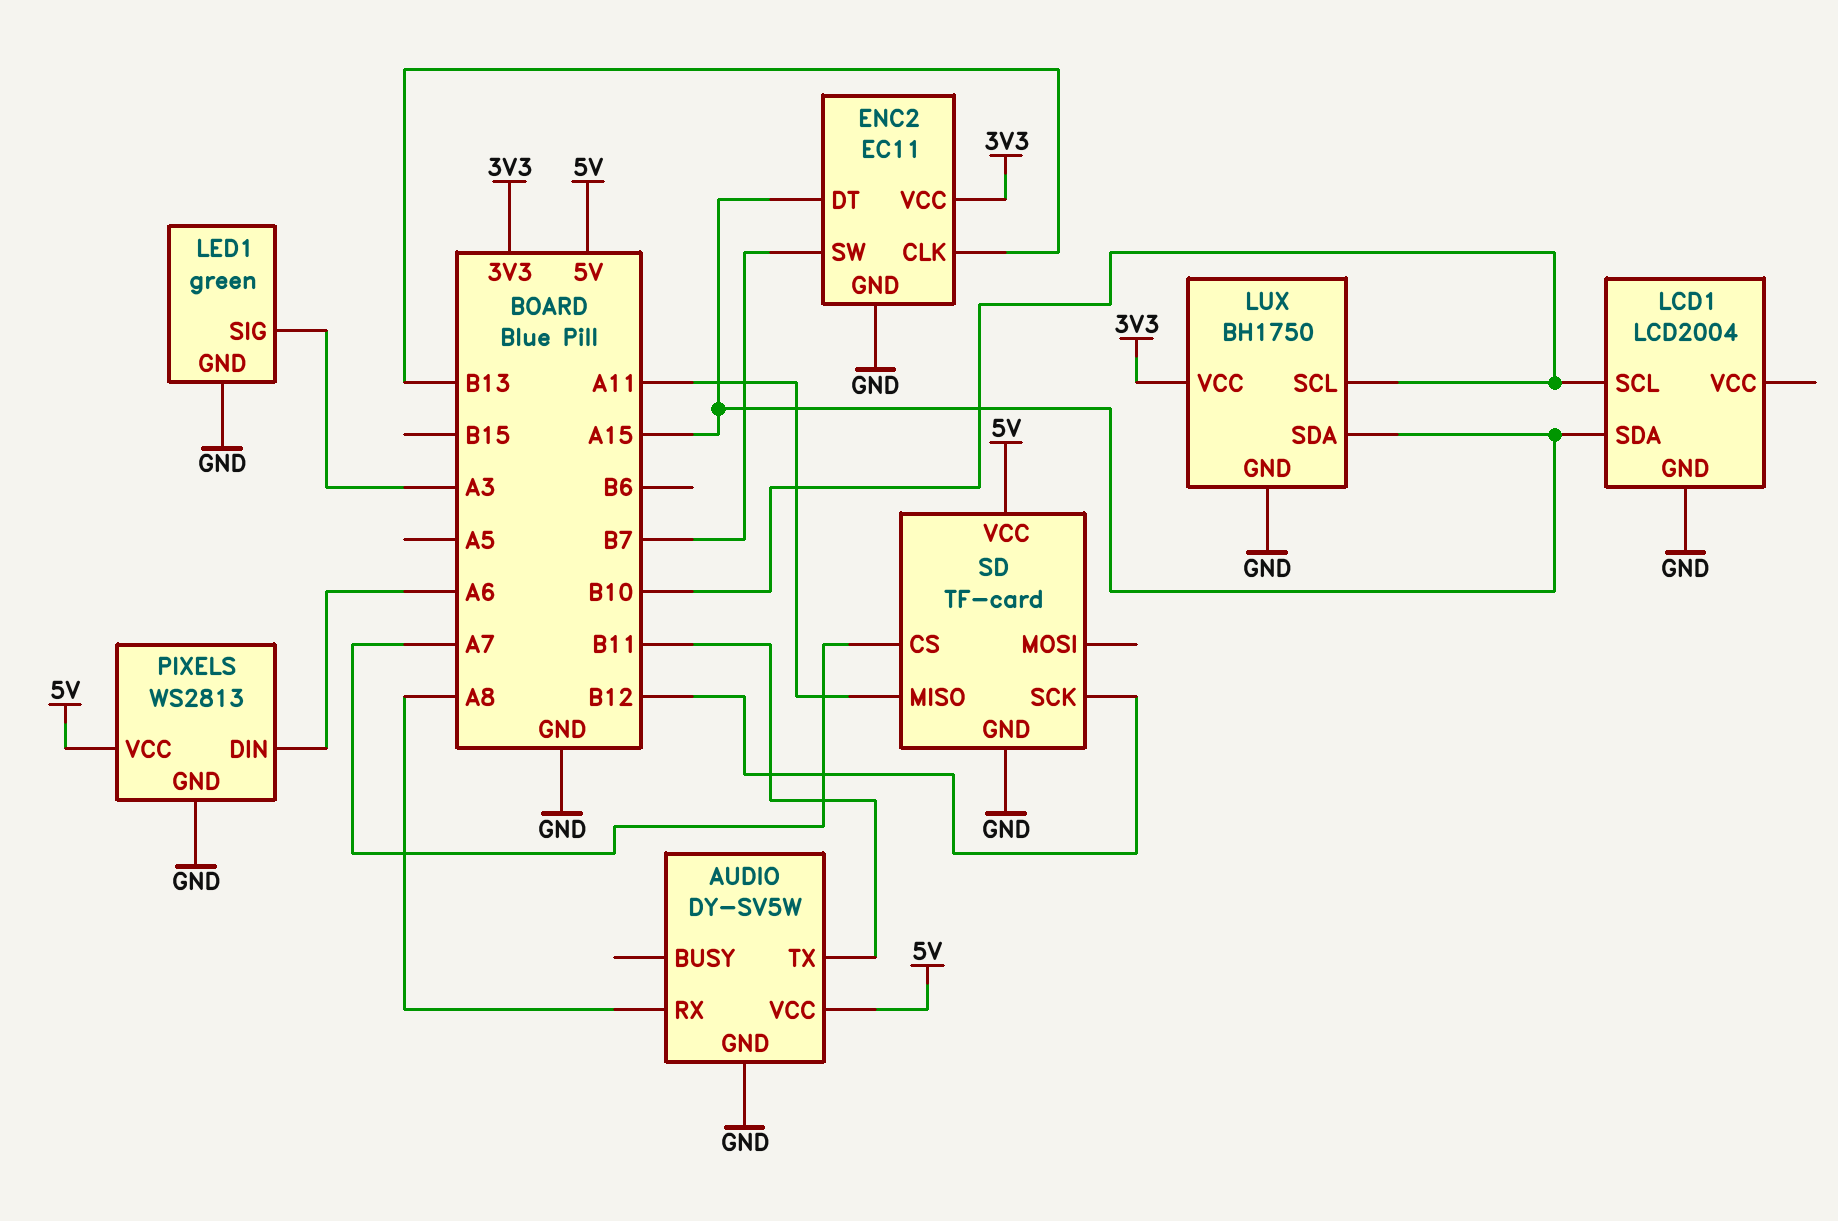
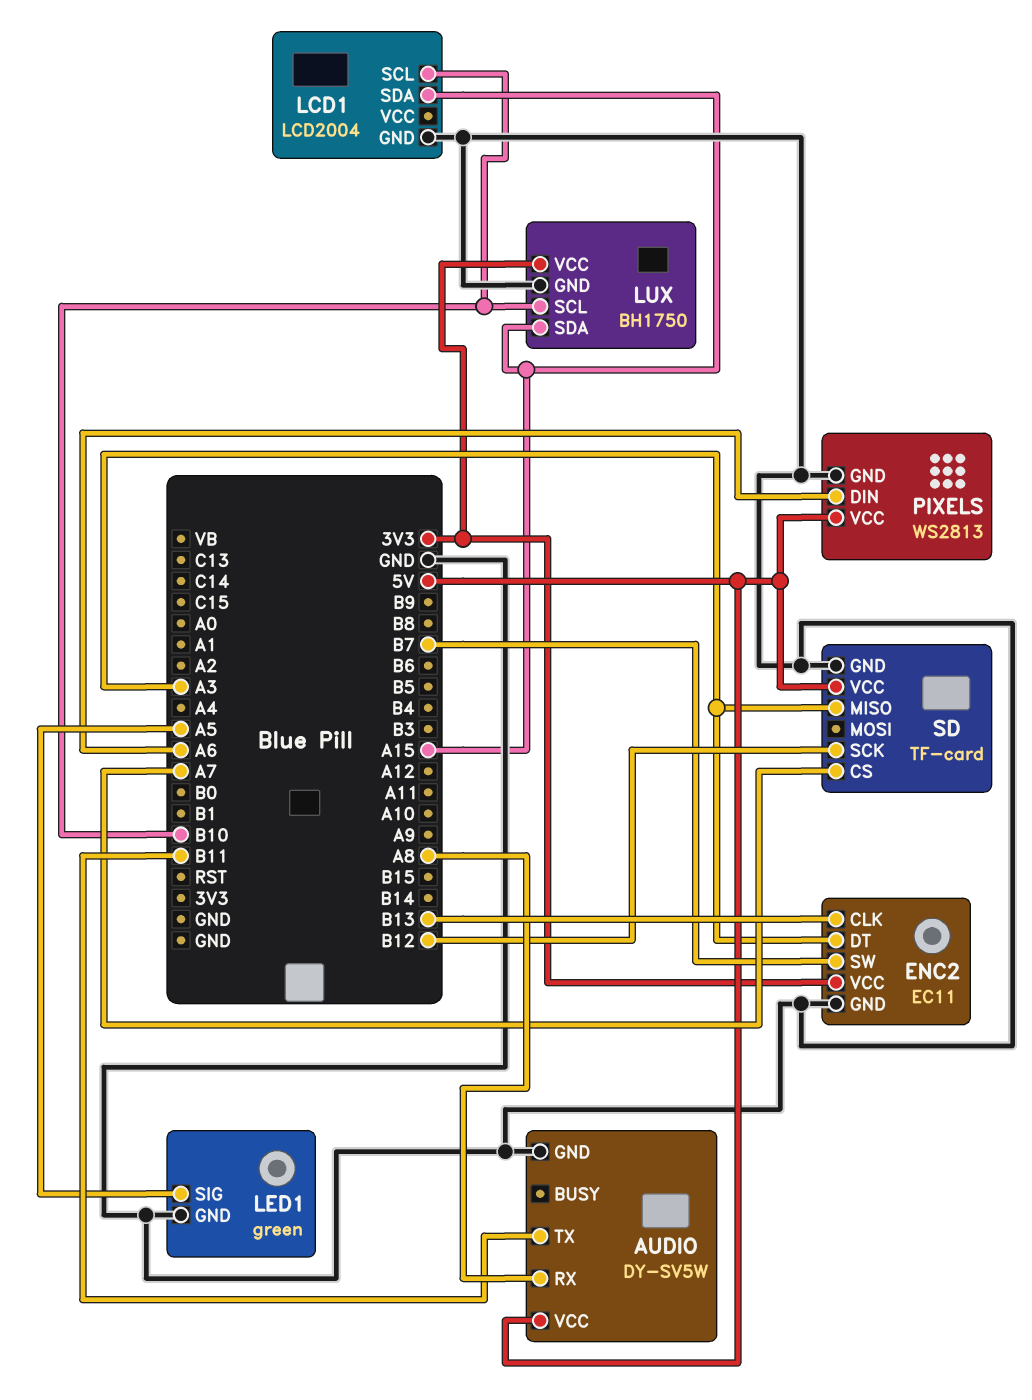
ENC2 pin DT: A15 -> A3
LED1 pin SIG: A3 -> A5
SD pin MISO: A11 -> A3

